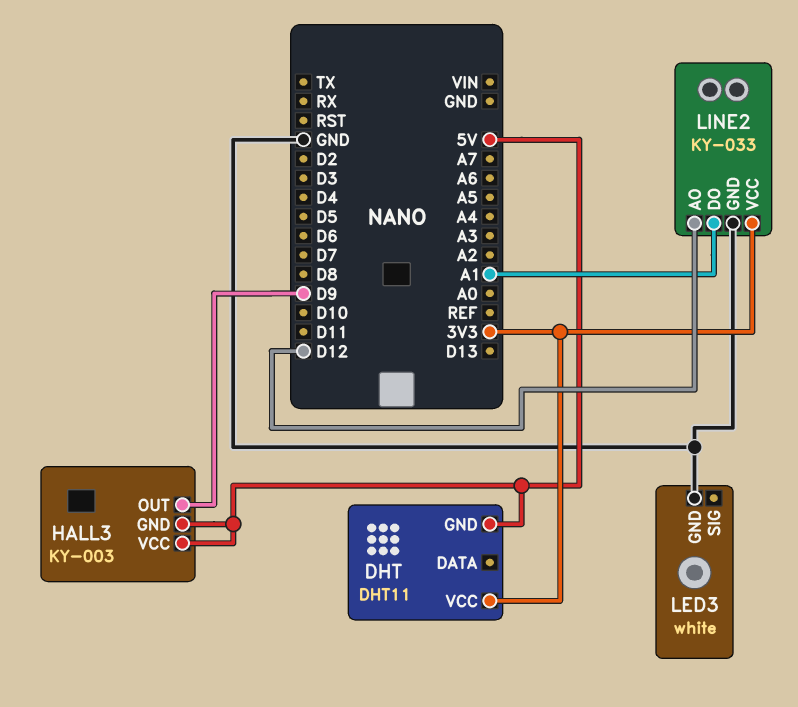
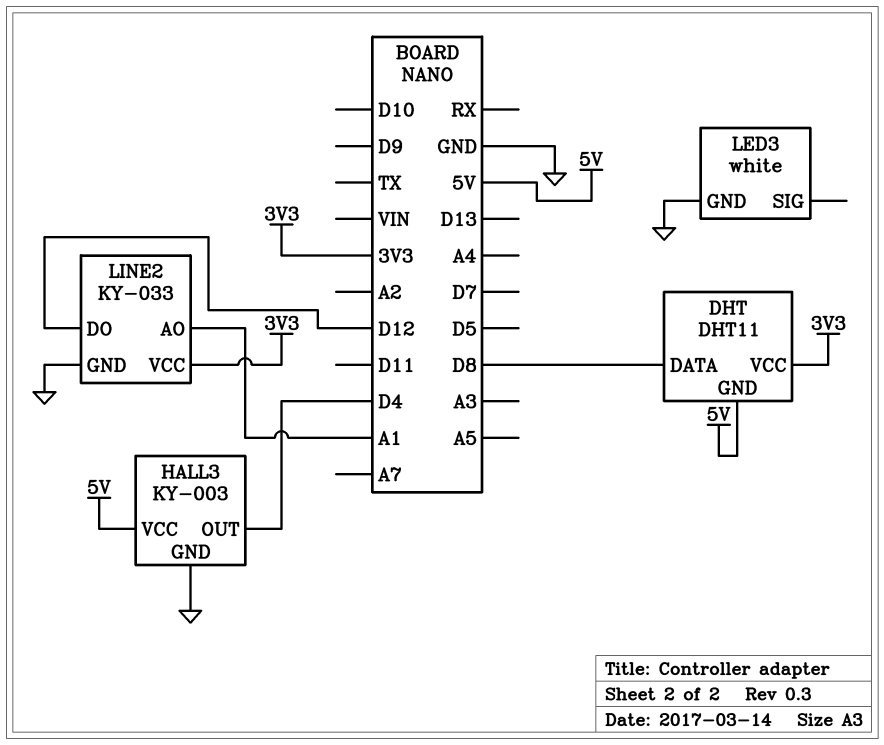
DHT pin DATA: none -> D8
HALL3 pin GND: 5V -> GND
HALL3 pin OUT: D9 -> D4
LINE2 pin AO: D12 -> A1
LINE2 pin DO: A1 -> D12

